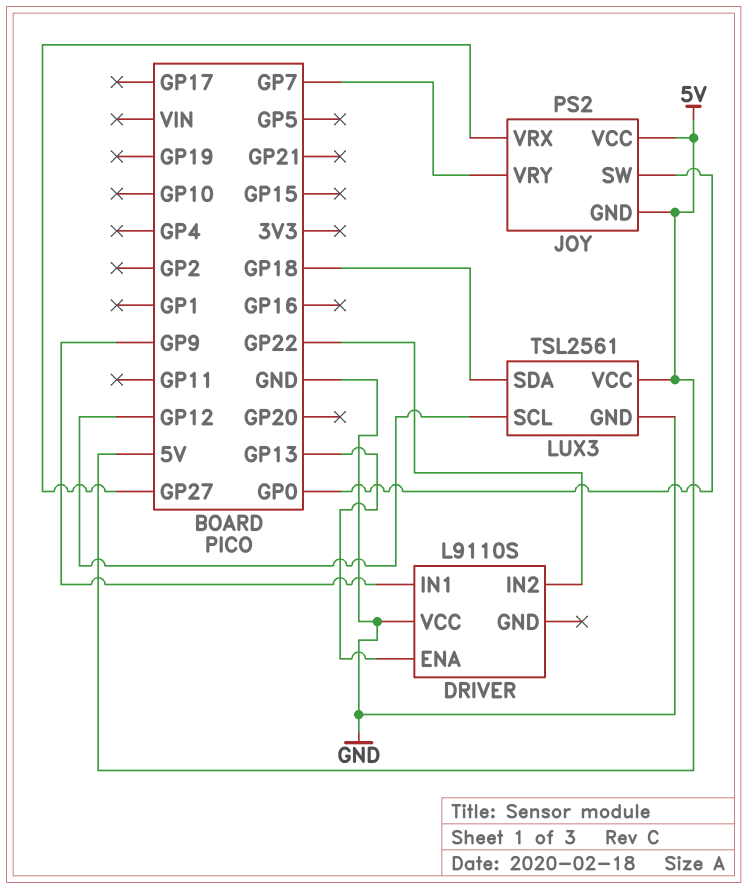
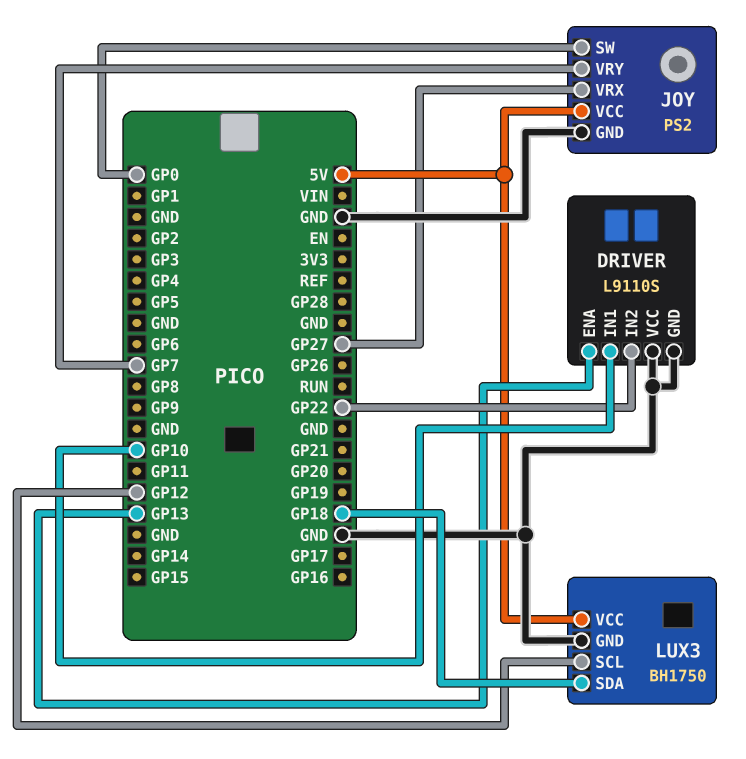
DRIVER pin GND: none -> GND
DRIVER pin IN1: GP9 -> GP10
JOY pin GND: 5V -> GND
LUX3: TSL2561 -> BH1750

